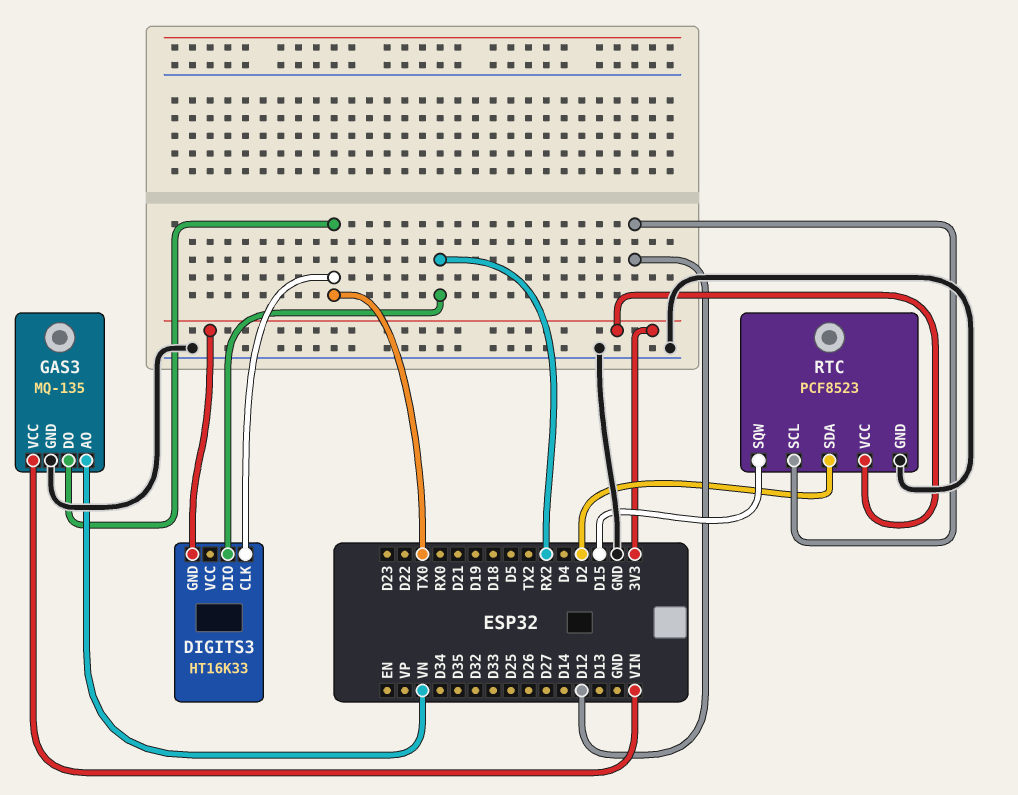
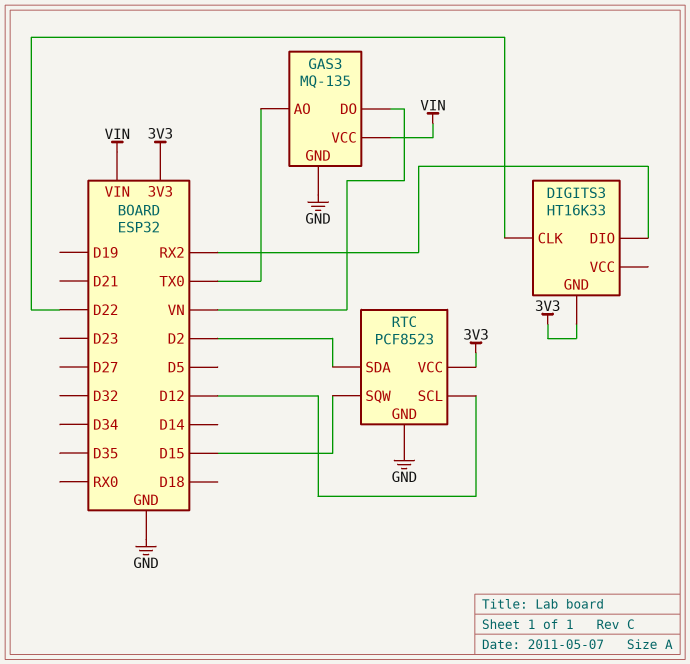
DIGITS3 pin CLK: TX0 -> D22
GAS3 pin AO: VN -> TX0
GAS3 pin DO: TX0 -> VN

